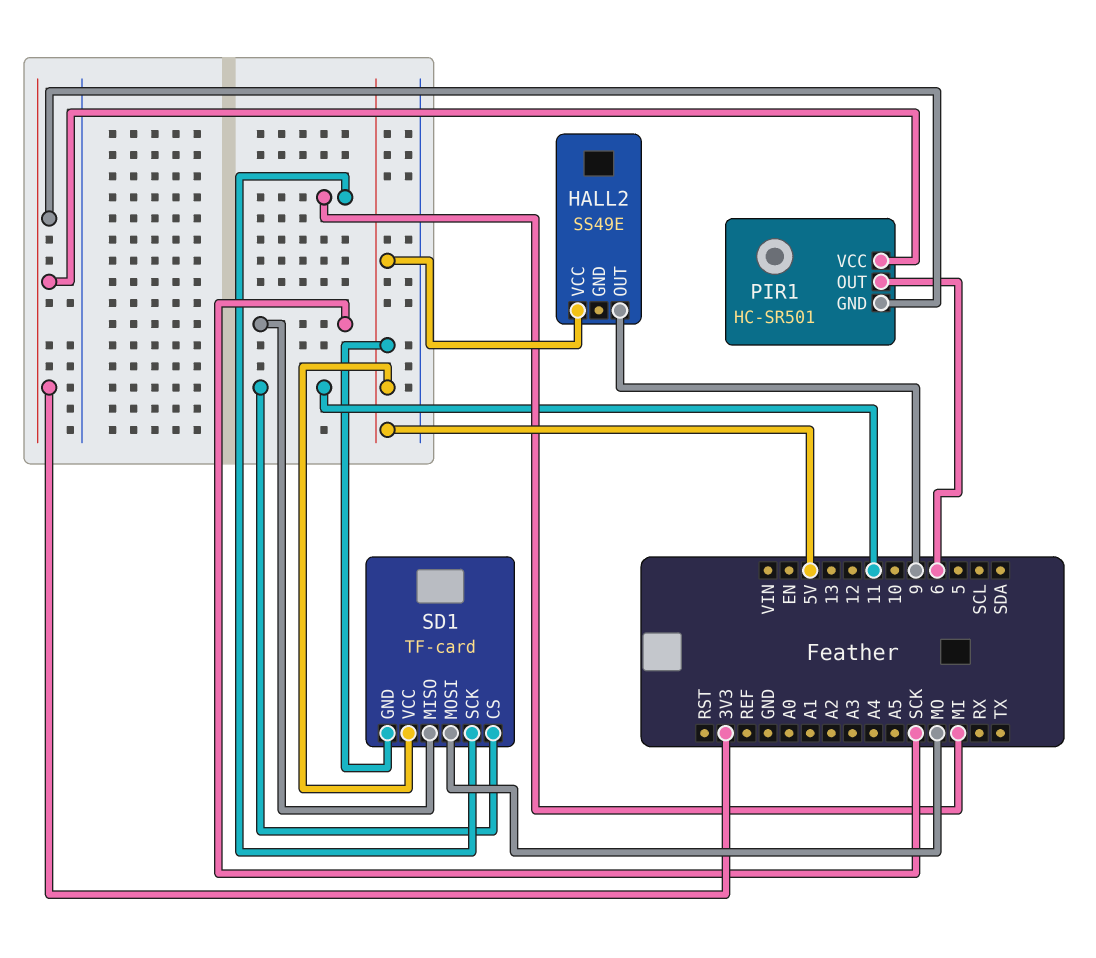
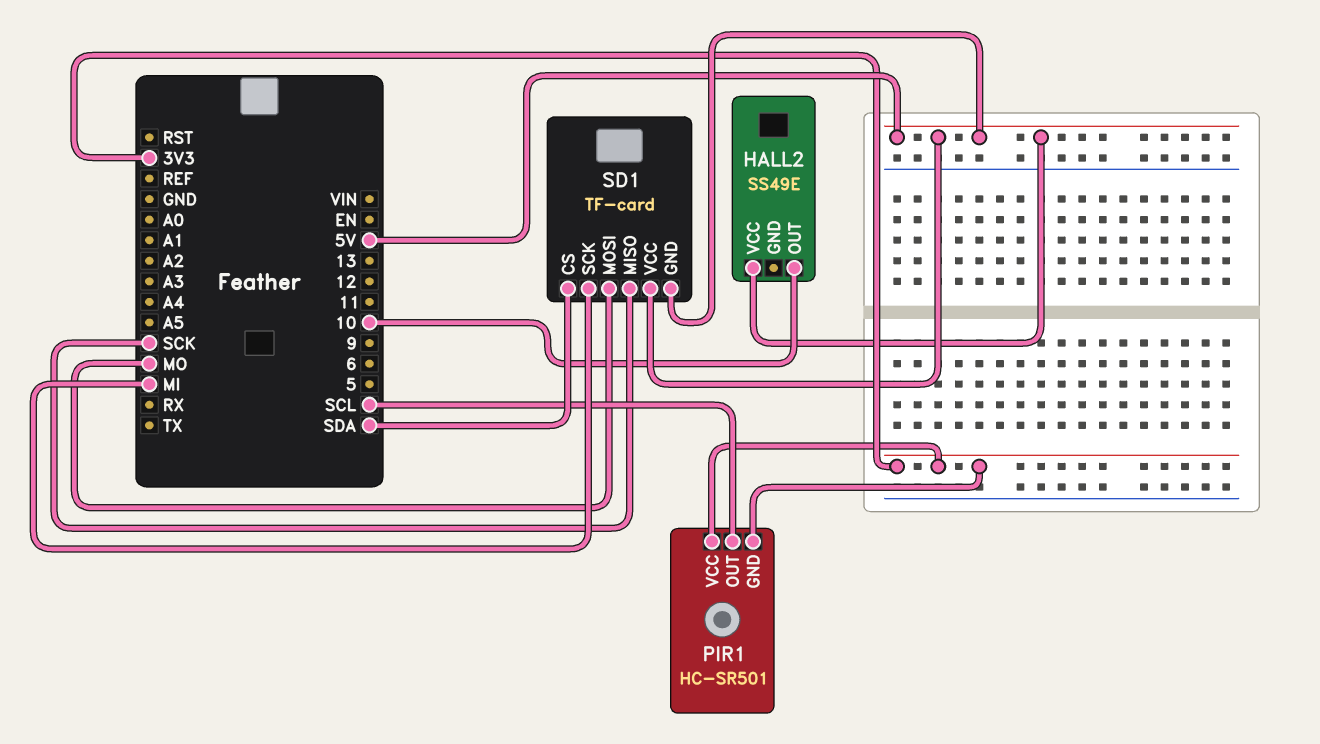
HALL2 pin OUT: 9 -> 10
PIR1 pin OUT: 6 -> SCL
SD1 pin CS: 11 -> SDA

